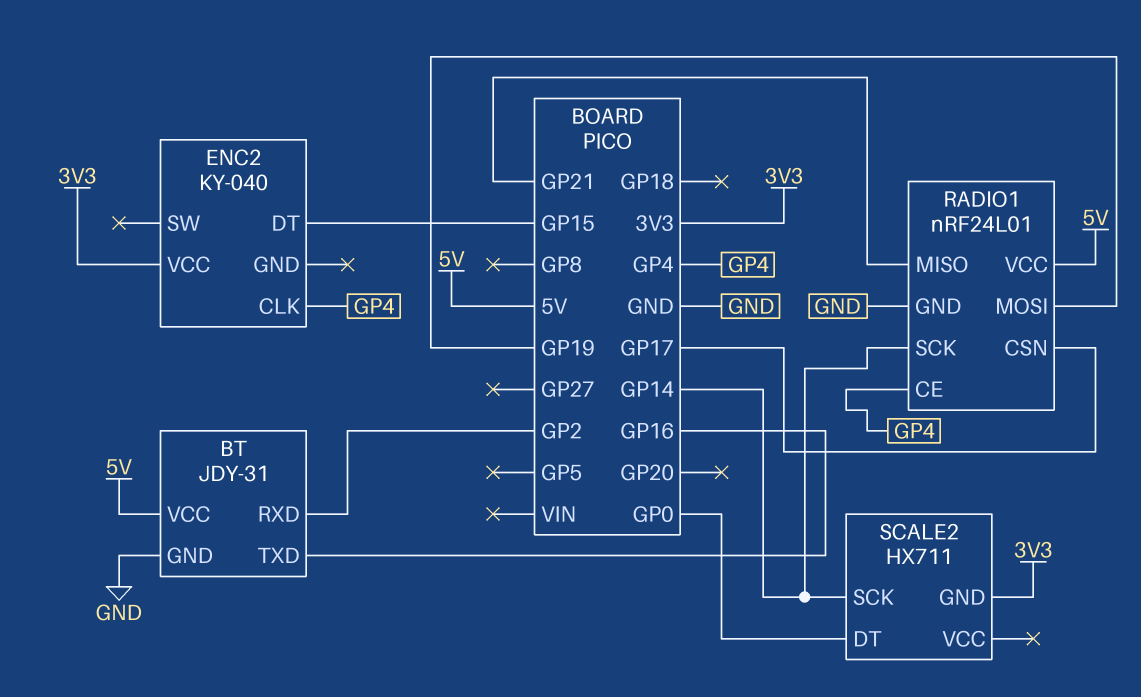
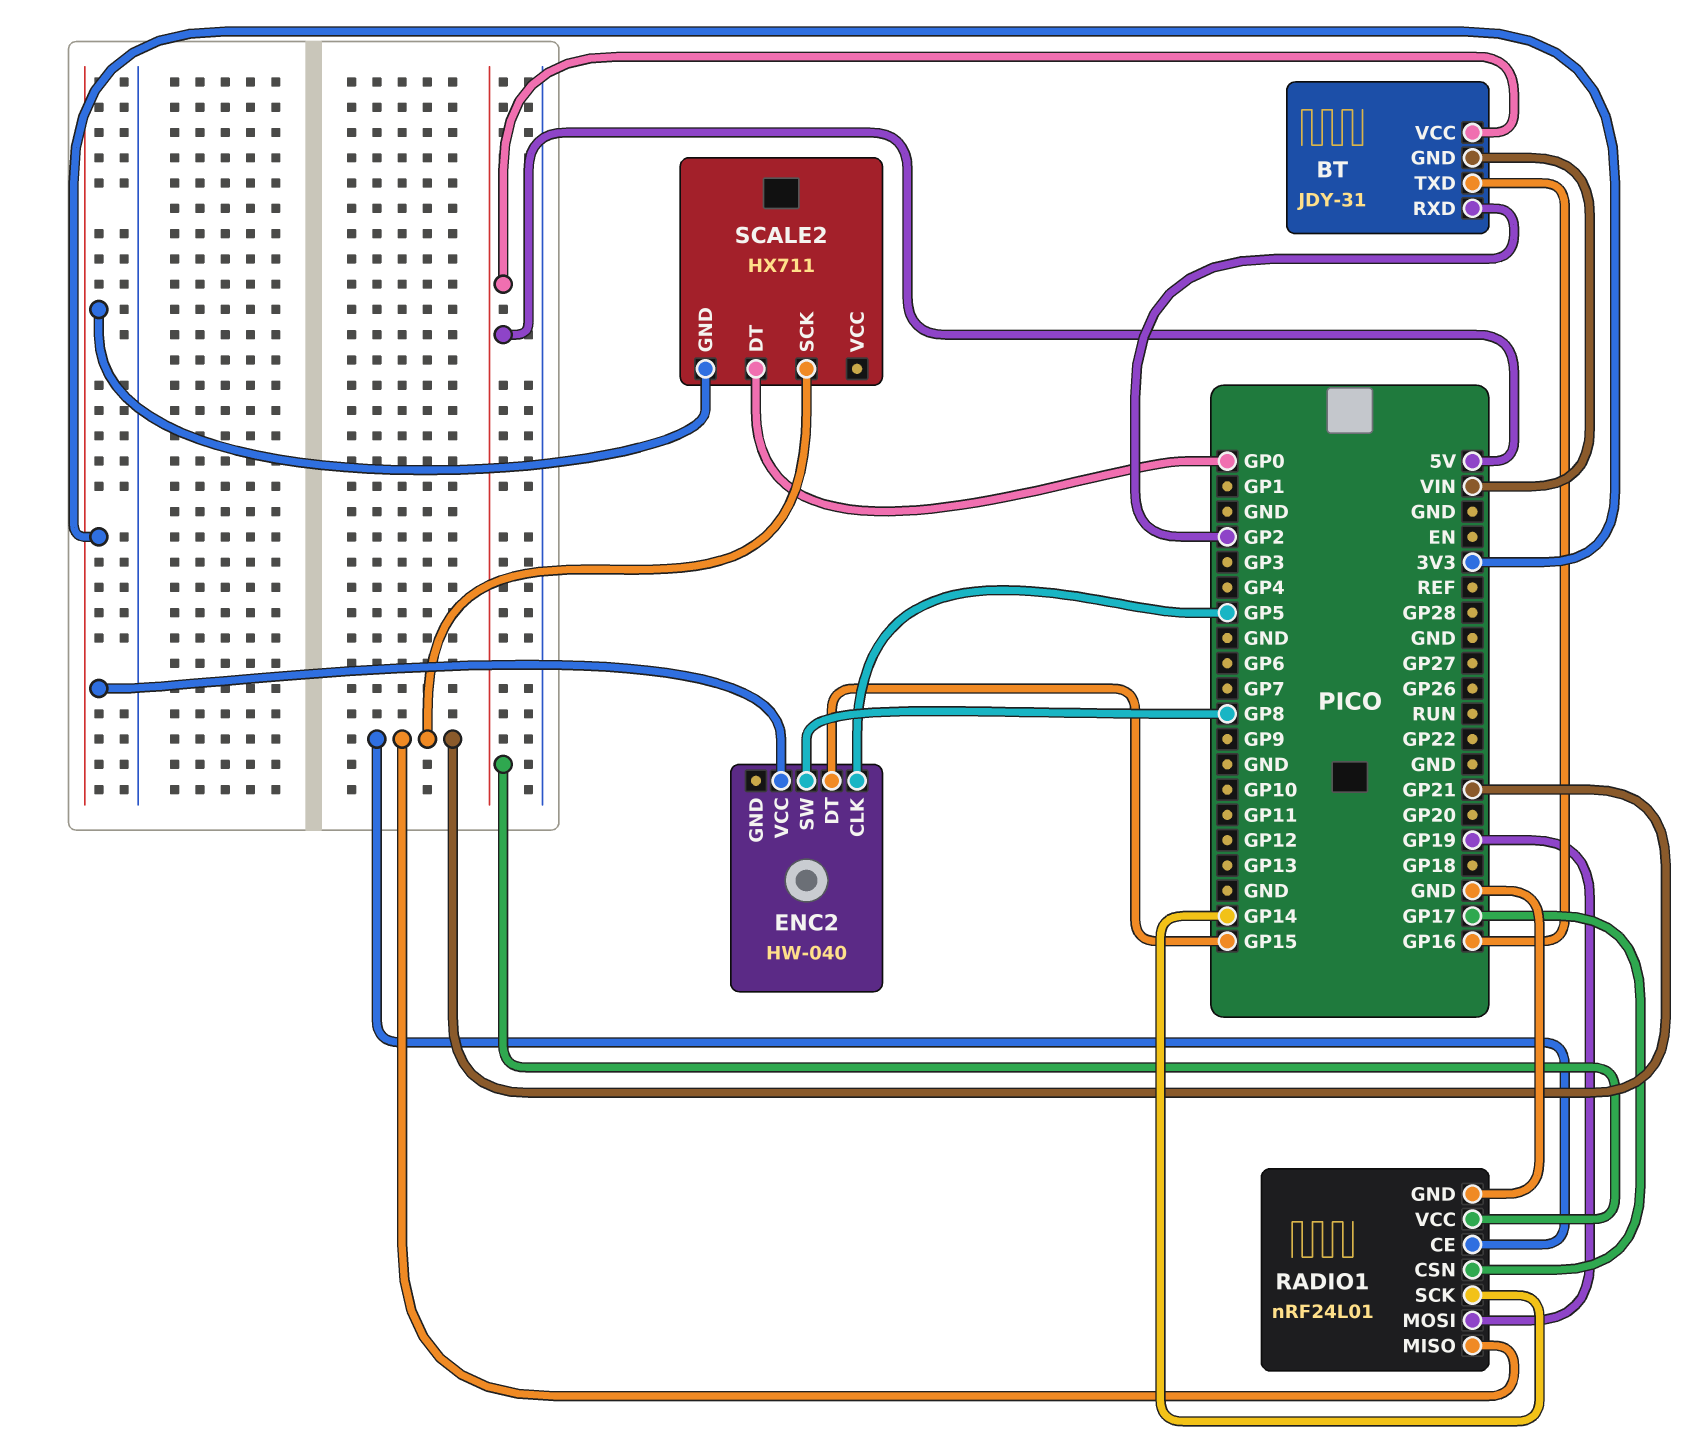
BT pin GND: GND -> VIN
ENC2: KY-040 -> HW-040
ENC2 pin CLK: GP4 -> GP5
ENC2 pin SW: none -> GP8
RADIO1 pin CE: GP4 -> GP21
SCALE2 pin SCK: GP14 -> GP21

